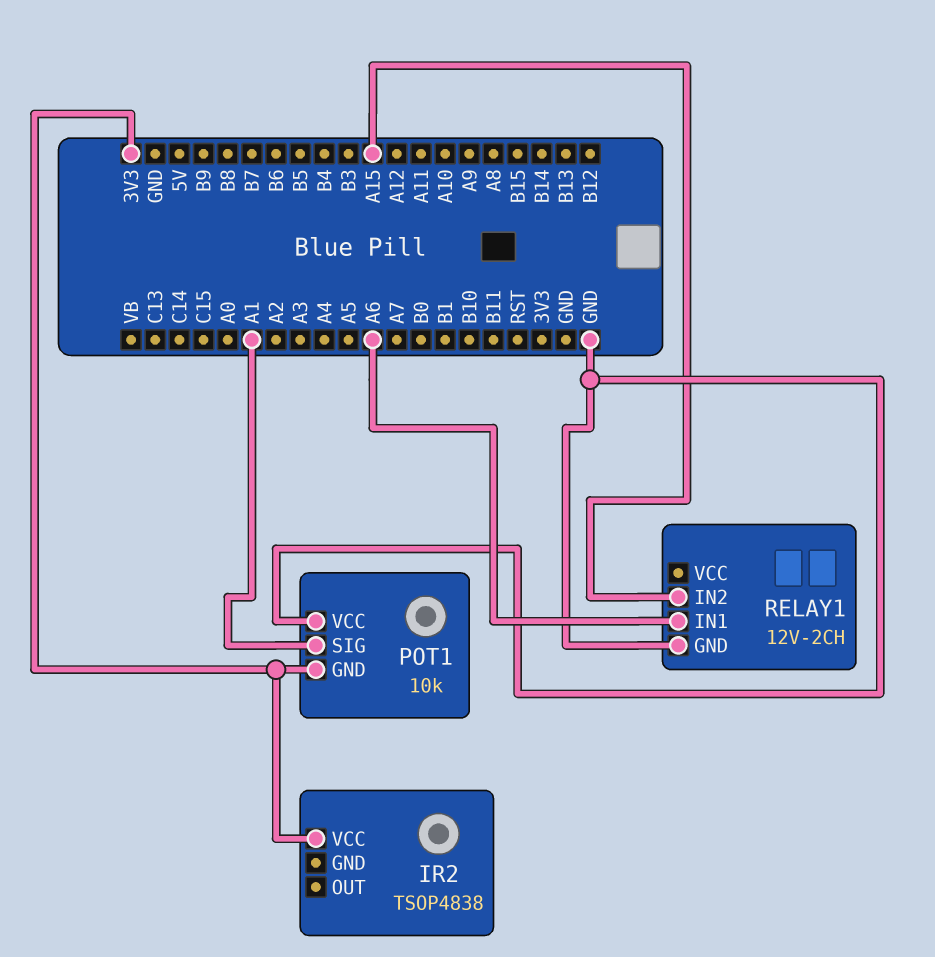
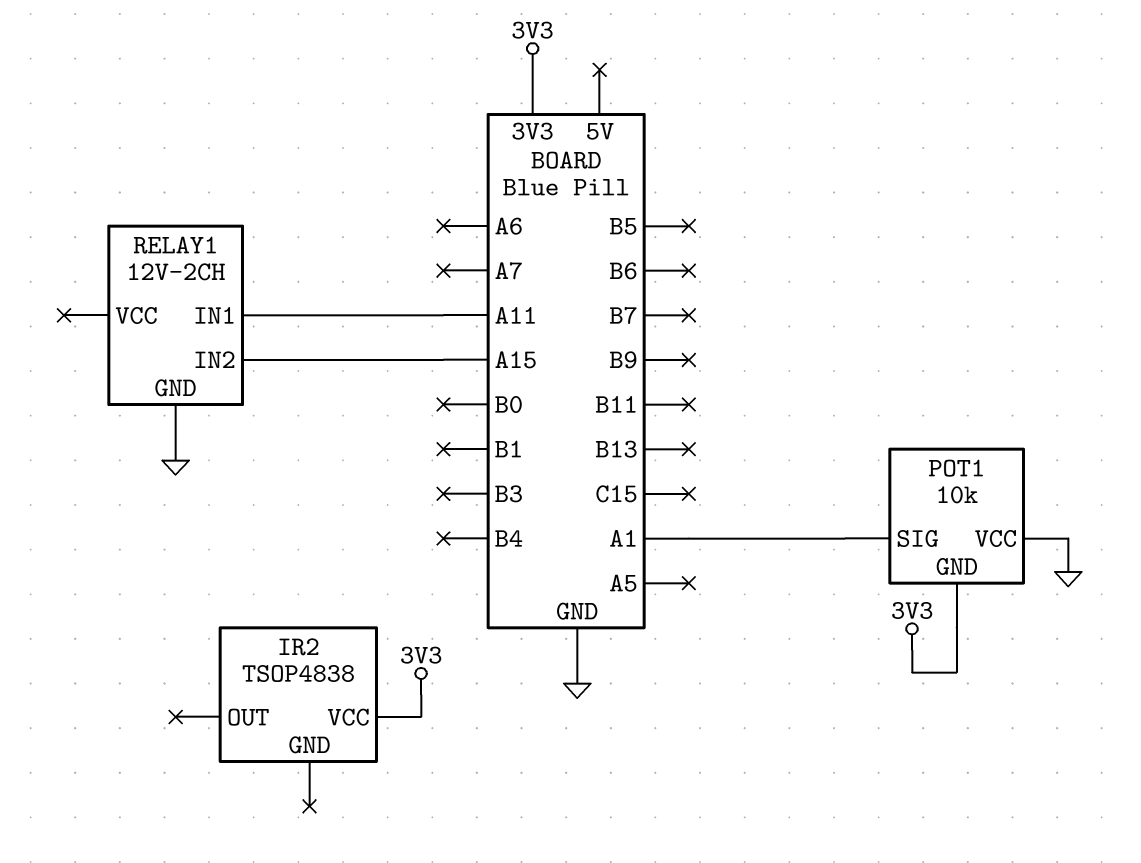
RELAY1 pin IN1: A6 -> A11

